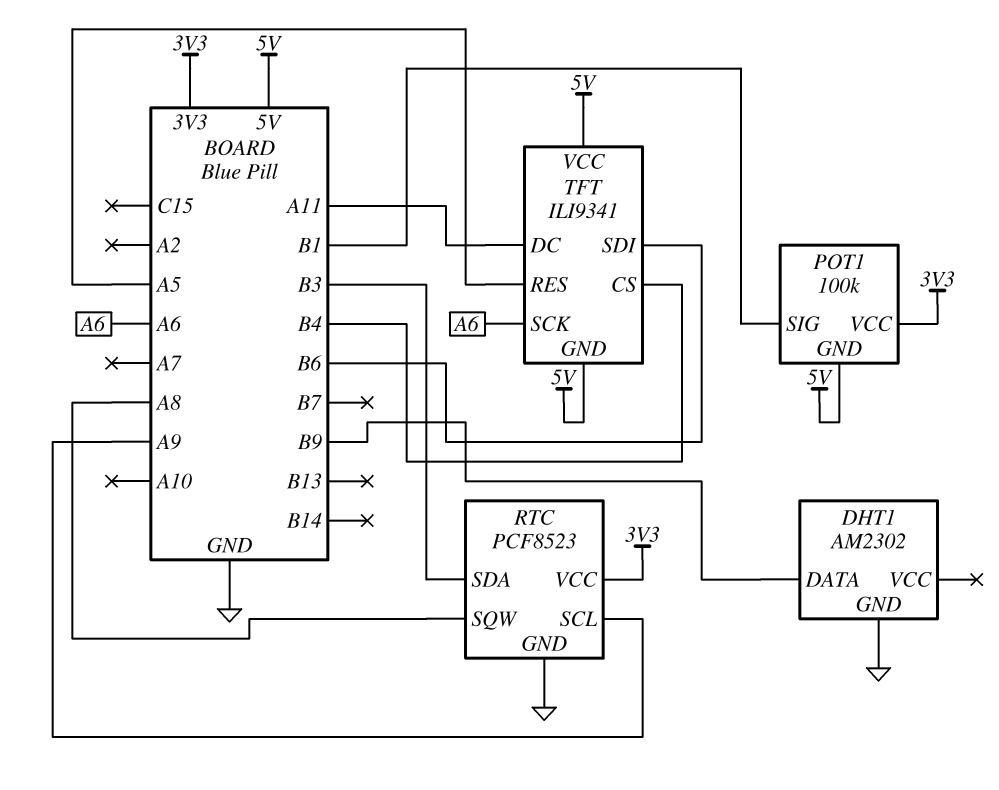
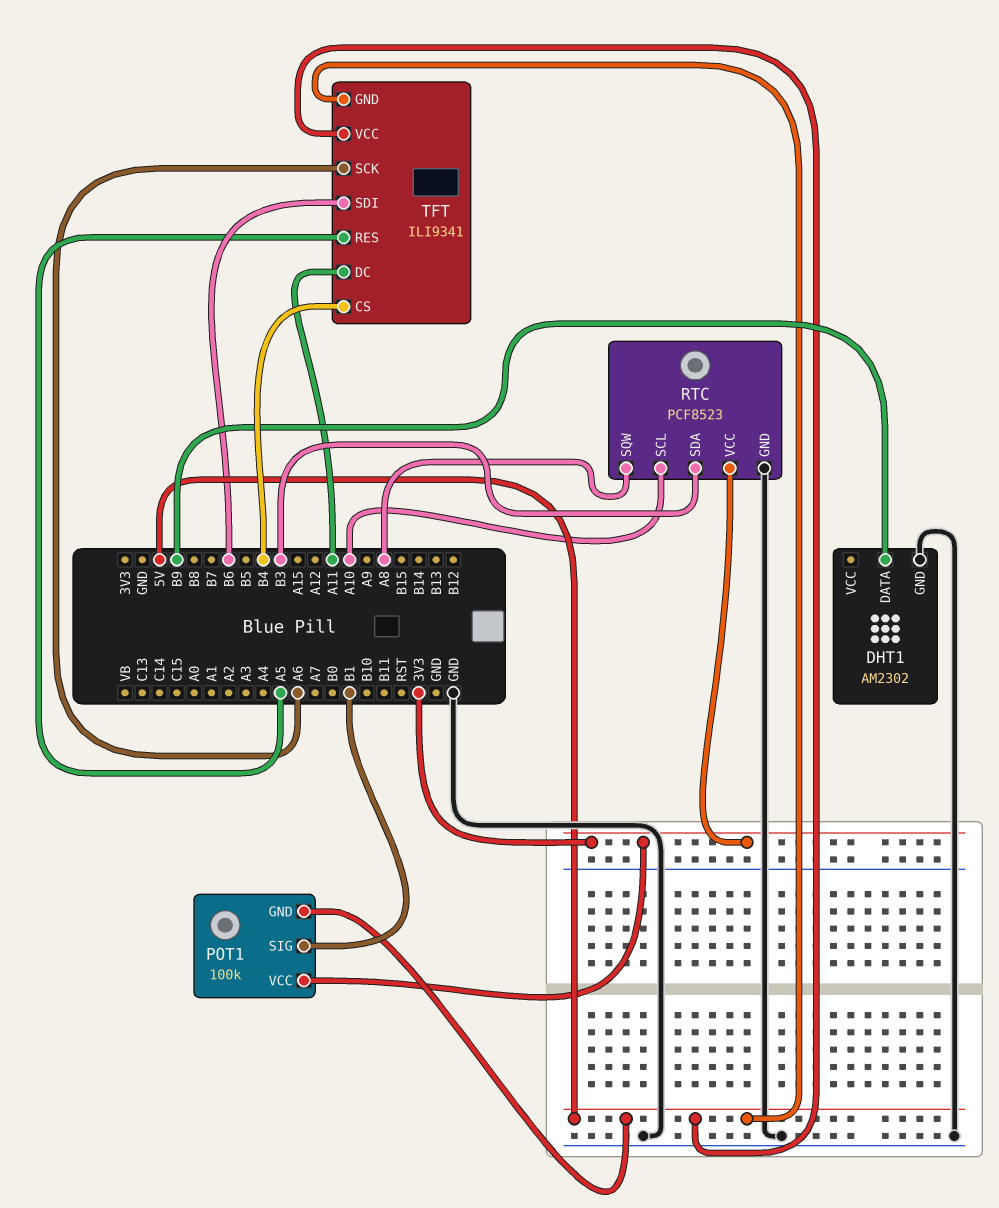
RTC pin SCL: A9 -> A10

